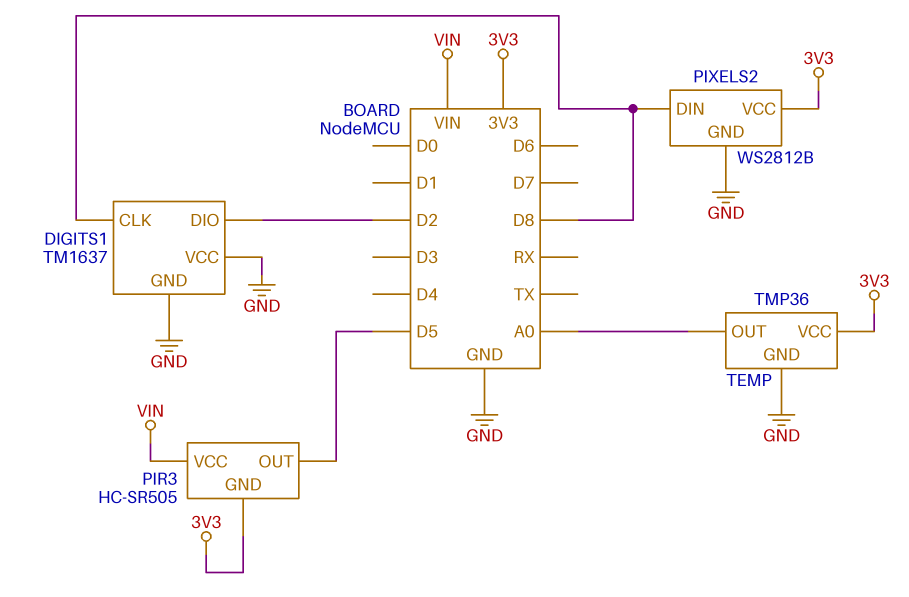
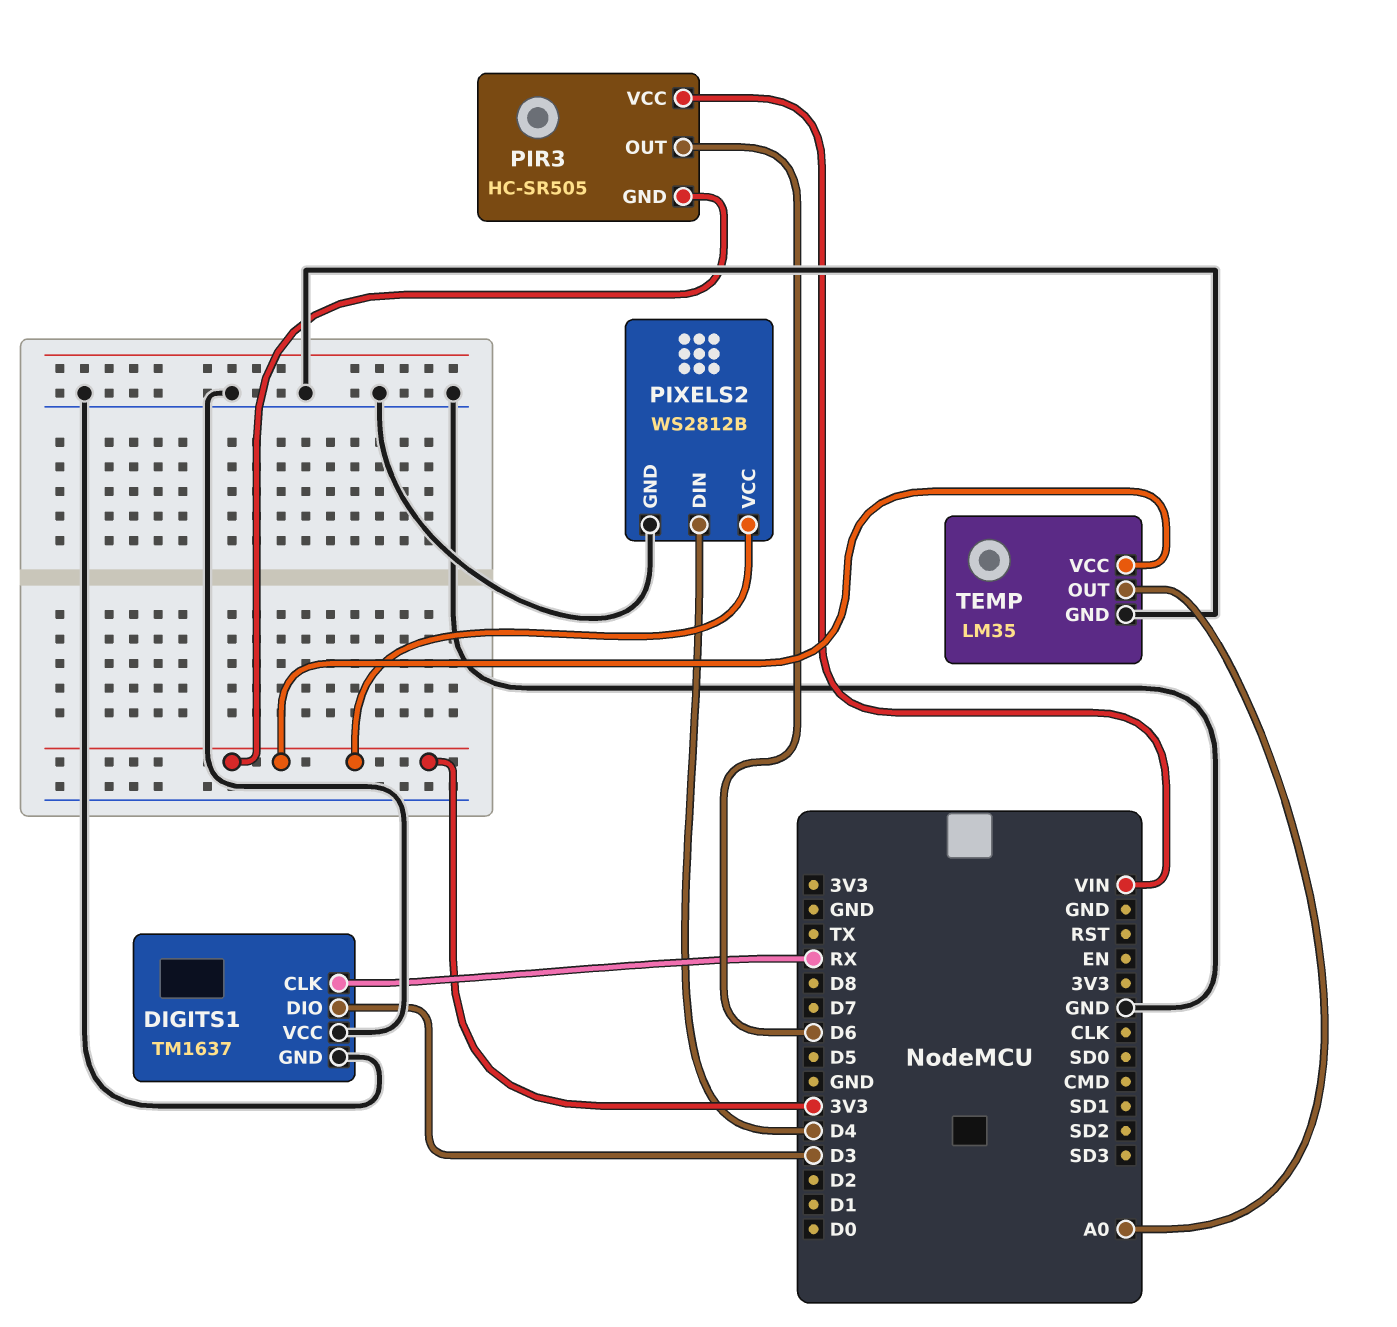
DIGITS1 pin CLK: D8 -> RX
DIGITS1 pin DIO: D2 -> D3
PIR3 pin OUT: D5 -> D6
PIXELS2 pin DIN: D8 -> D4
TEMP: TMP36 -> LM35

